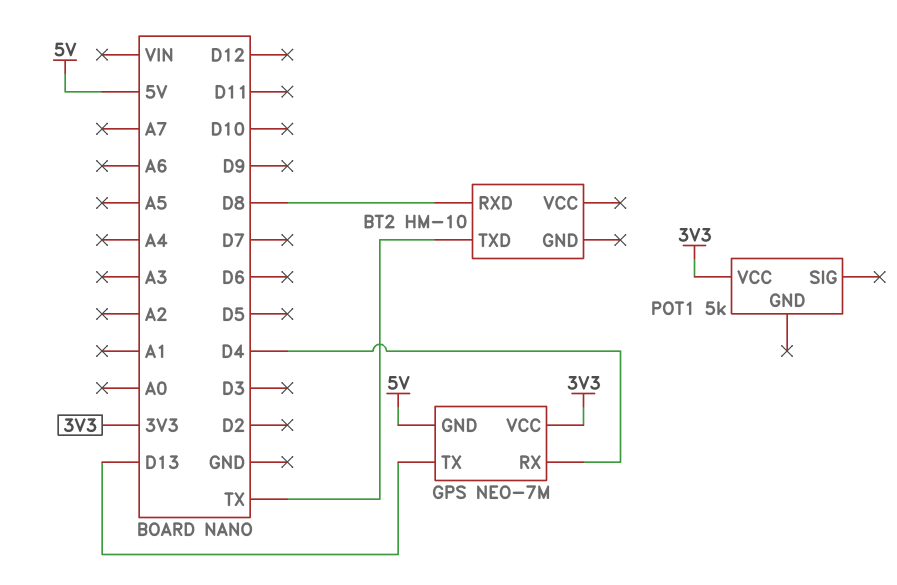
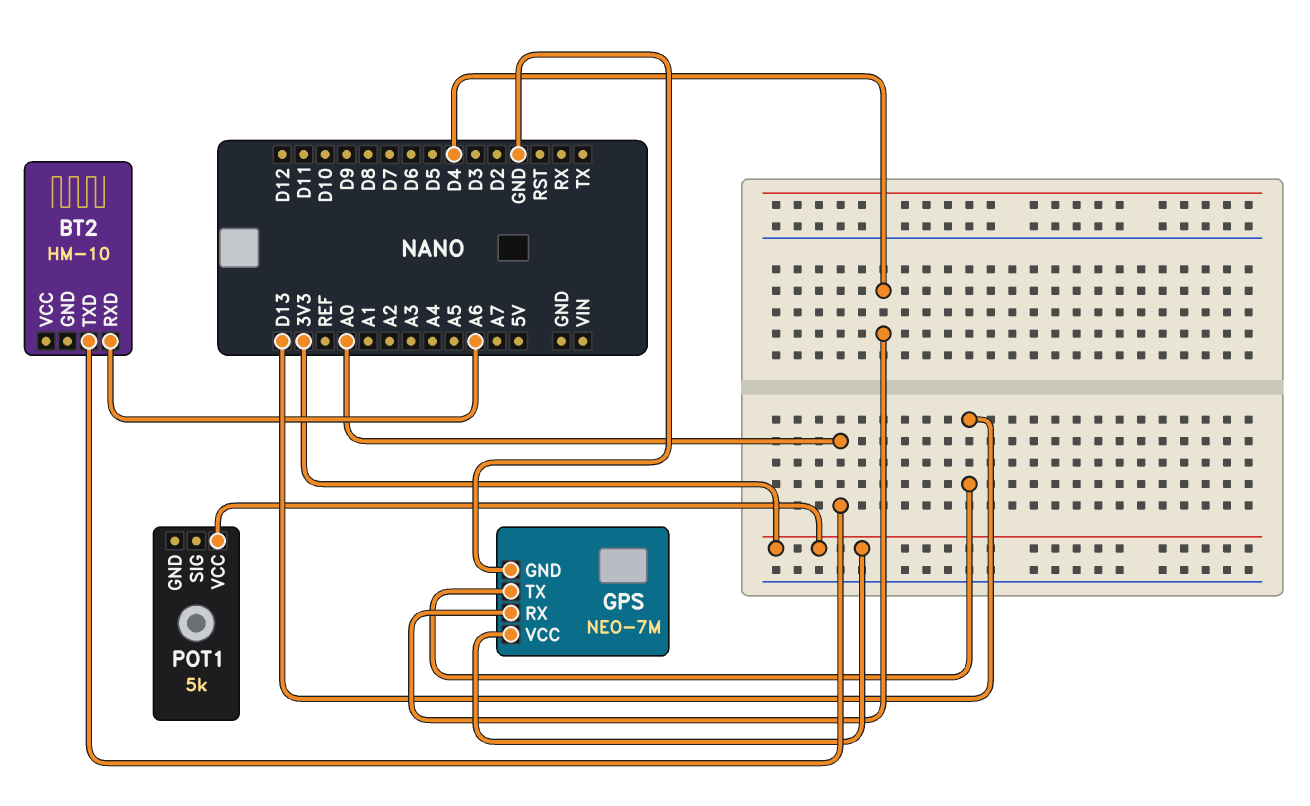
BT2 pin RXD: D8 -> A6
BT2 pin TXD: TX -> A0
GPS pin GND: 5V -> GND

